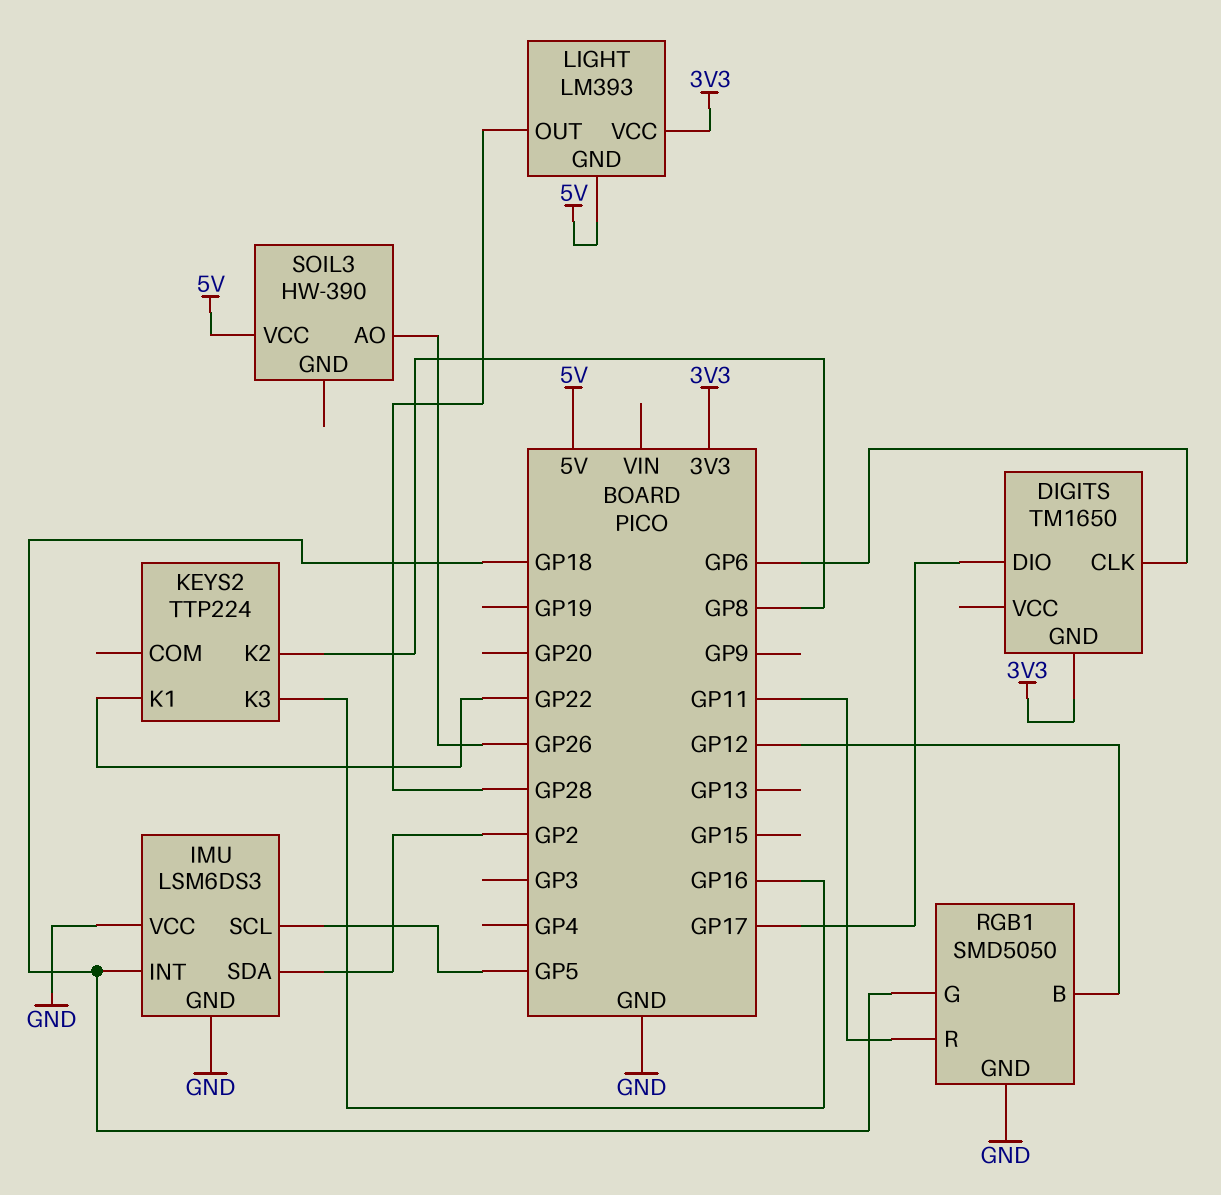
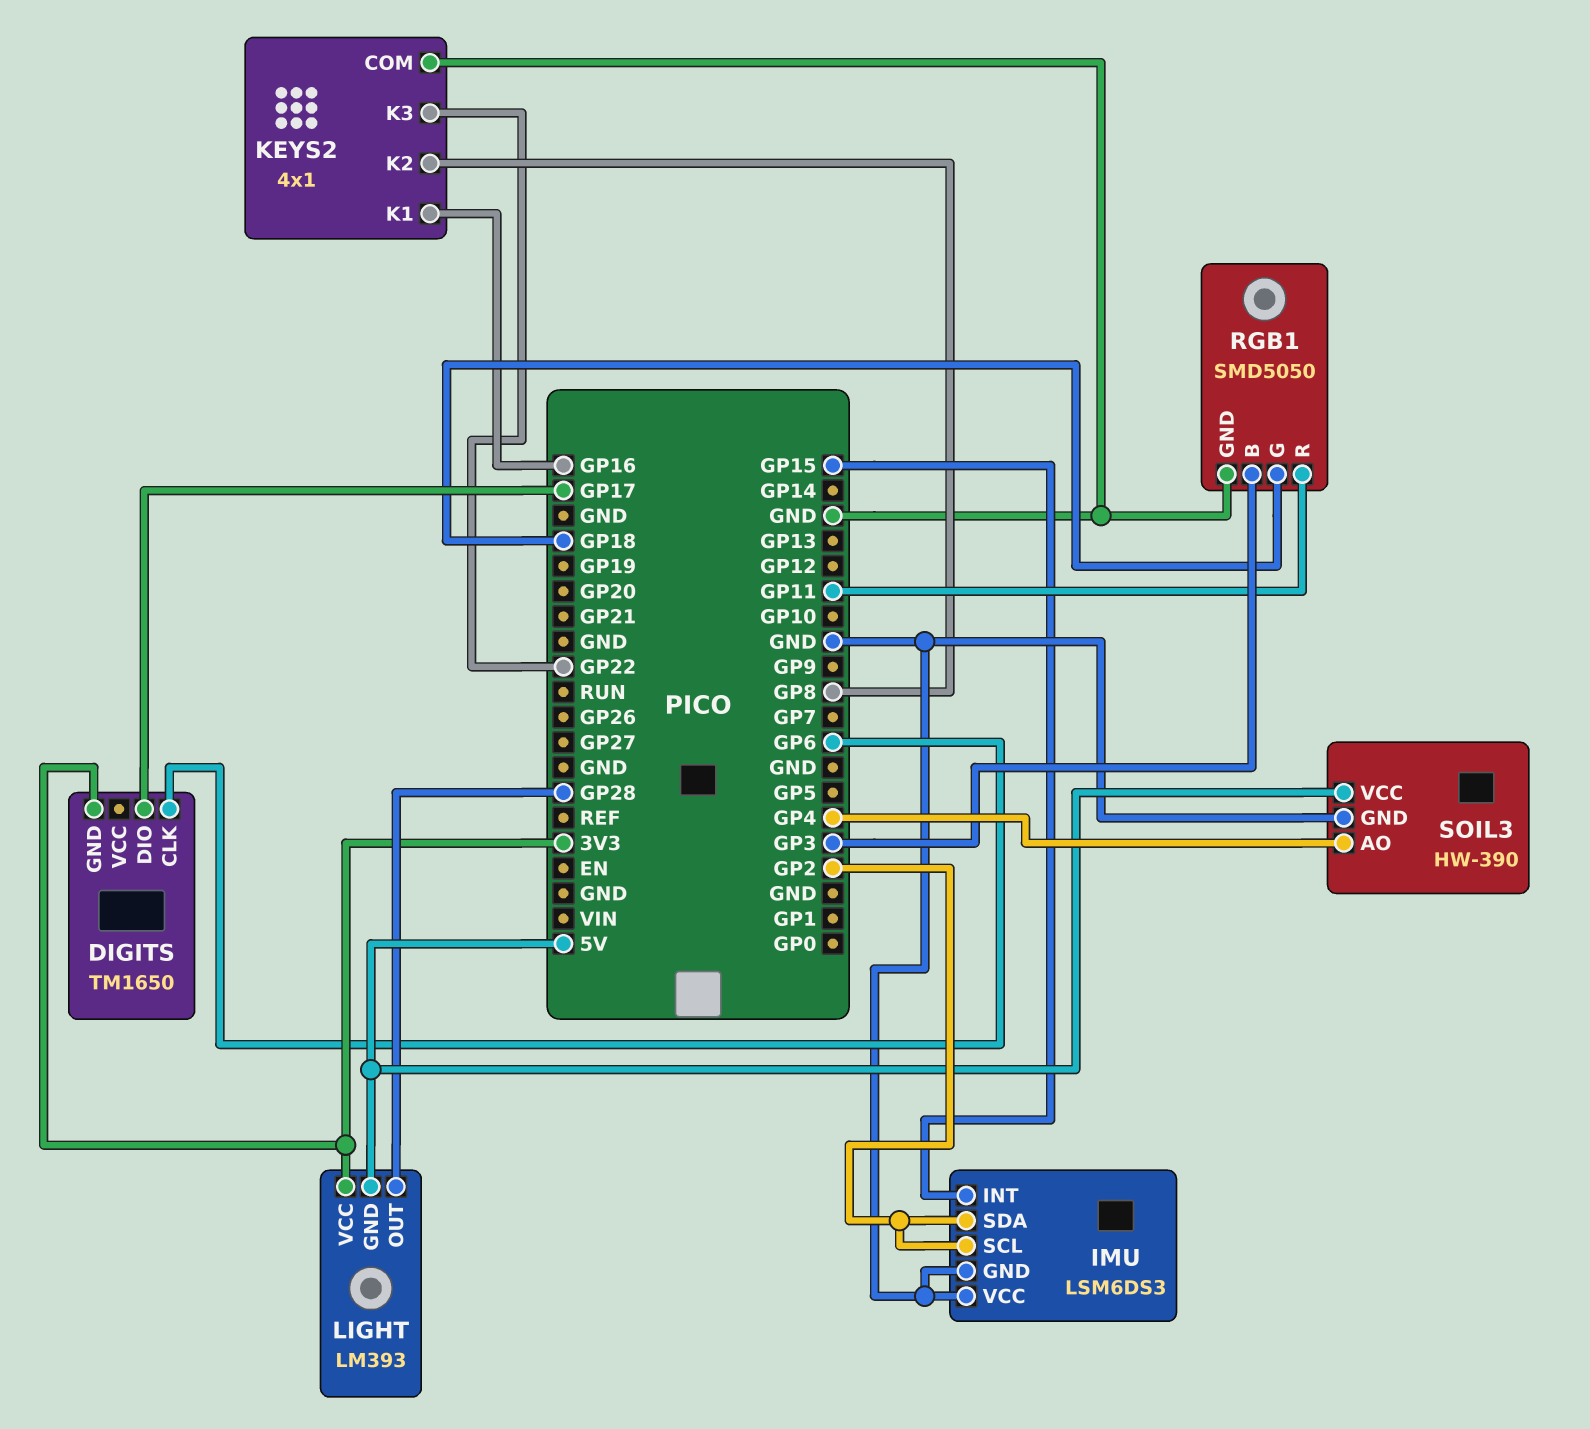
IMU pin INT: GP18 -> GP15
IMU pin SCL: GP5 -> GP2
KEYS2: TTP224 -> 4x1
KEYS2 pin COM: none -> GND
KEYS2 pin K1: GP22 -> GP16
KEYS2 pin K3: GP16 -> GP22
RGB1 pin B: GP12 -> GP3
SOIL3 pin AO: GP26 -> GP4
SOIL3 pin GND: none -> GND

